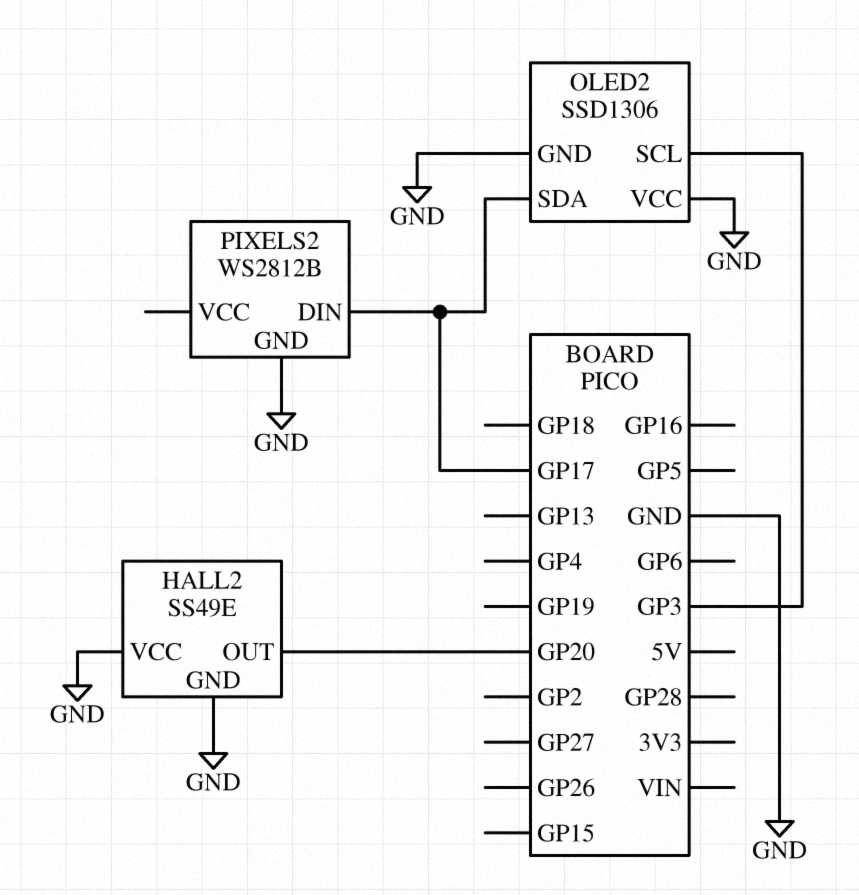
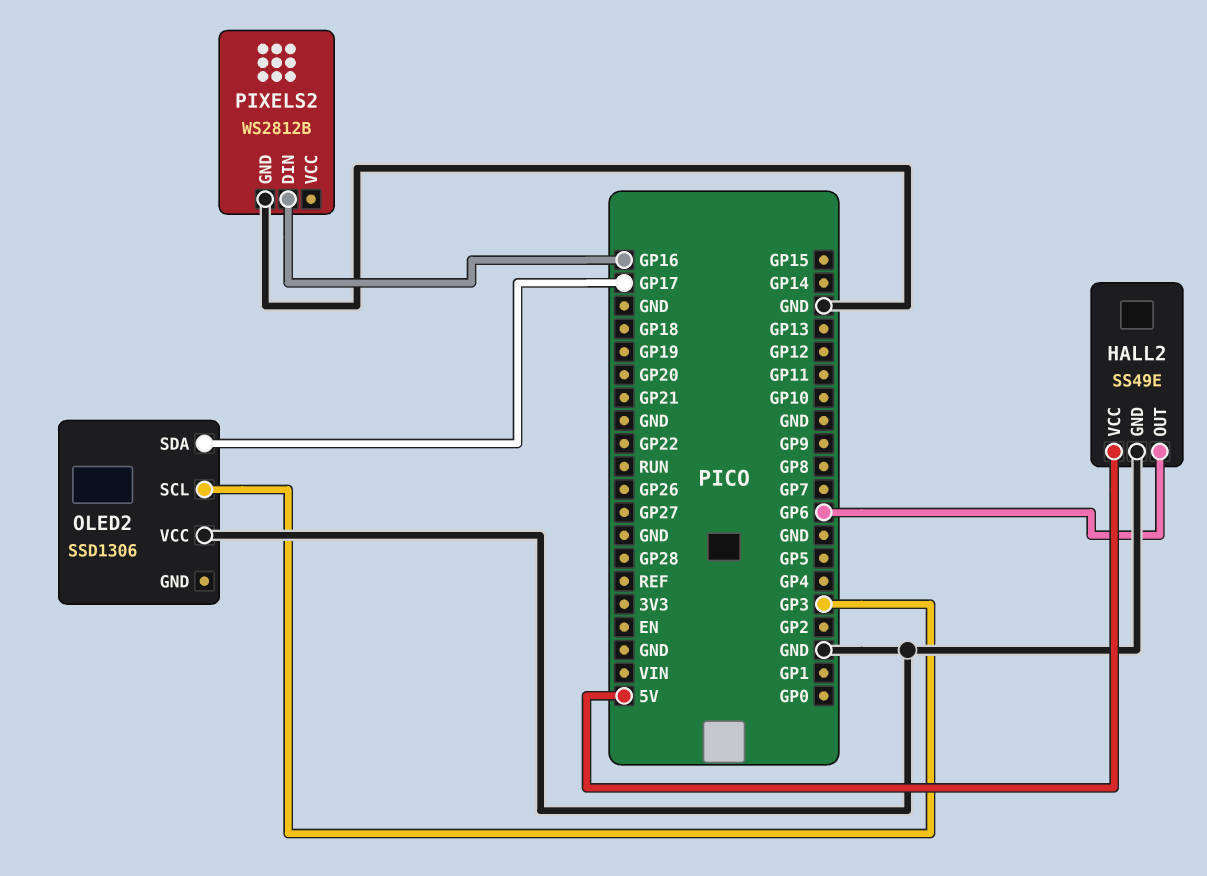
HALL2 pin OUT: GP20 -> GP6
HALL2 pin VCC: GND -> 5V
OLED2 pin GND: GND -> none
PIXELS2 pin DIN: GP17 -> GP16

